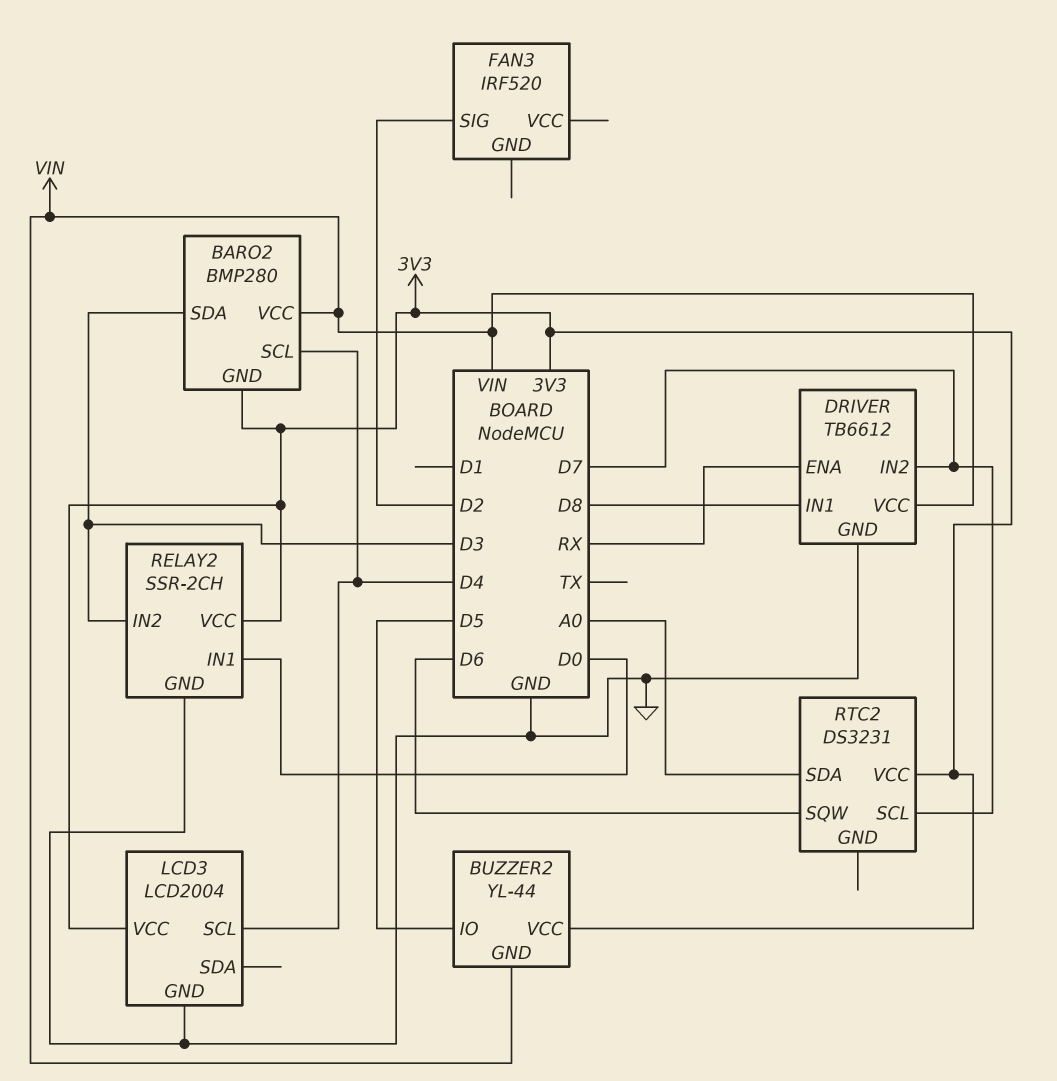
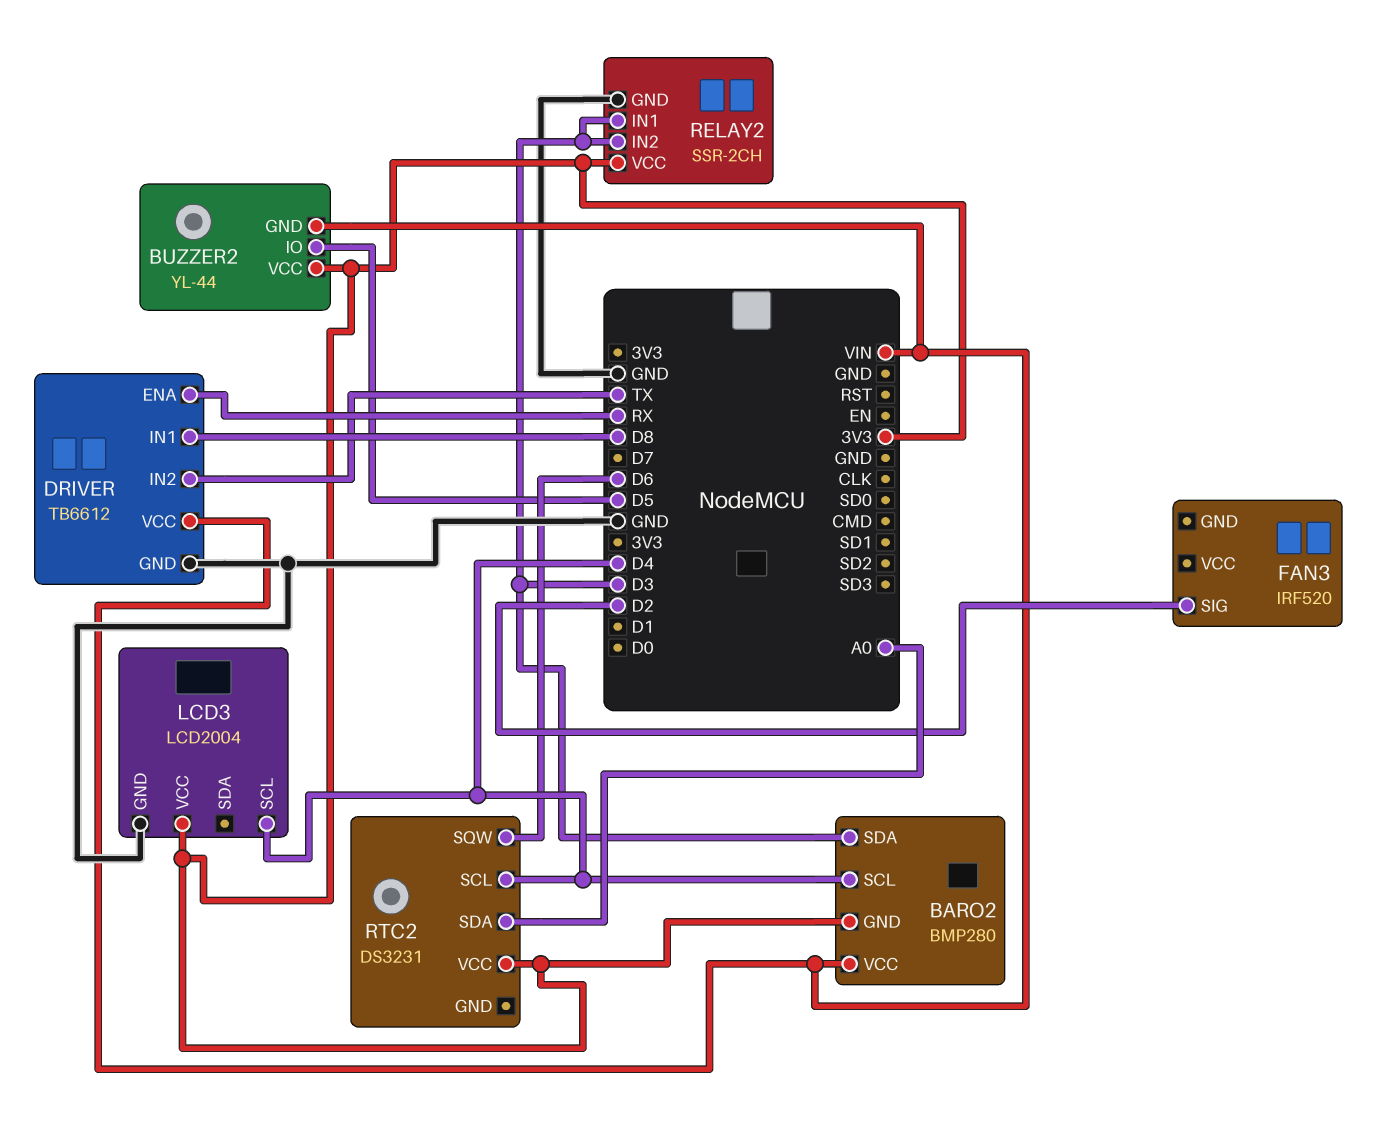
DRIVER pin IN2: D7 -> TX
RELAY2 pin IN1: D0 -> D3
RTC2 pin SCL: D7 -> D4

